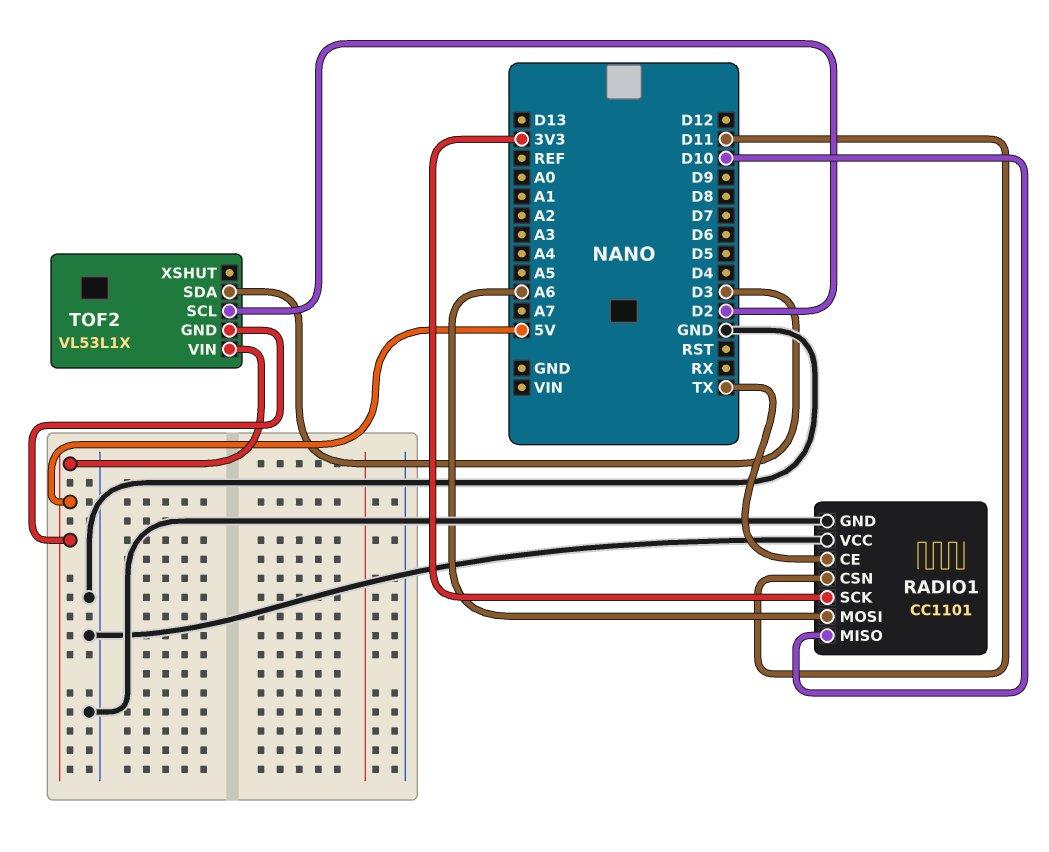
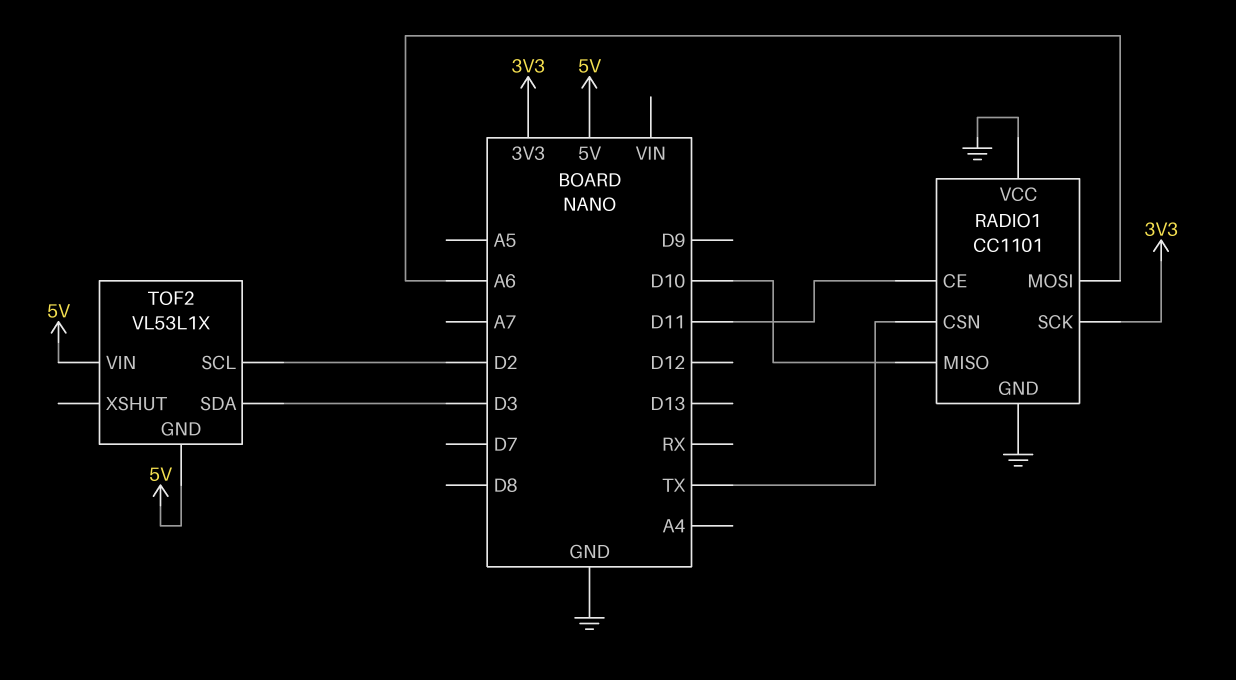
RADIO1 pin CE: TX -> D11
RADIO1 pin CSN: D11 -> TX

